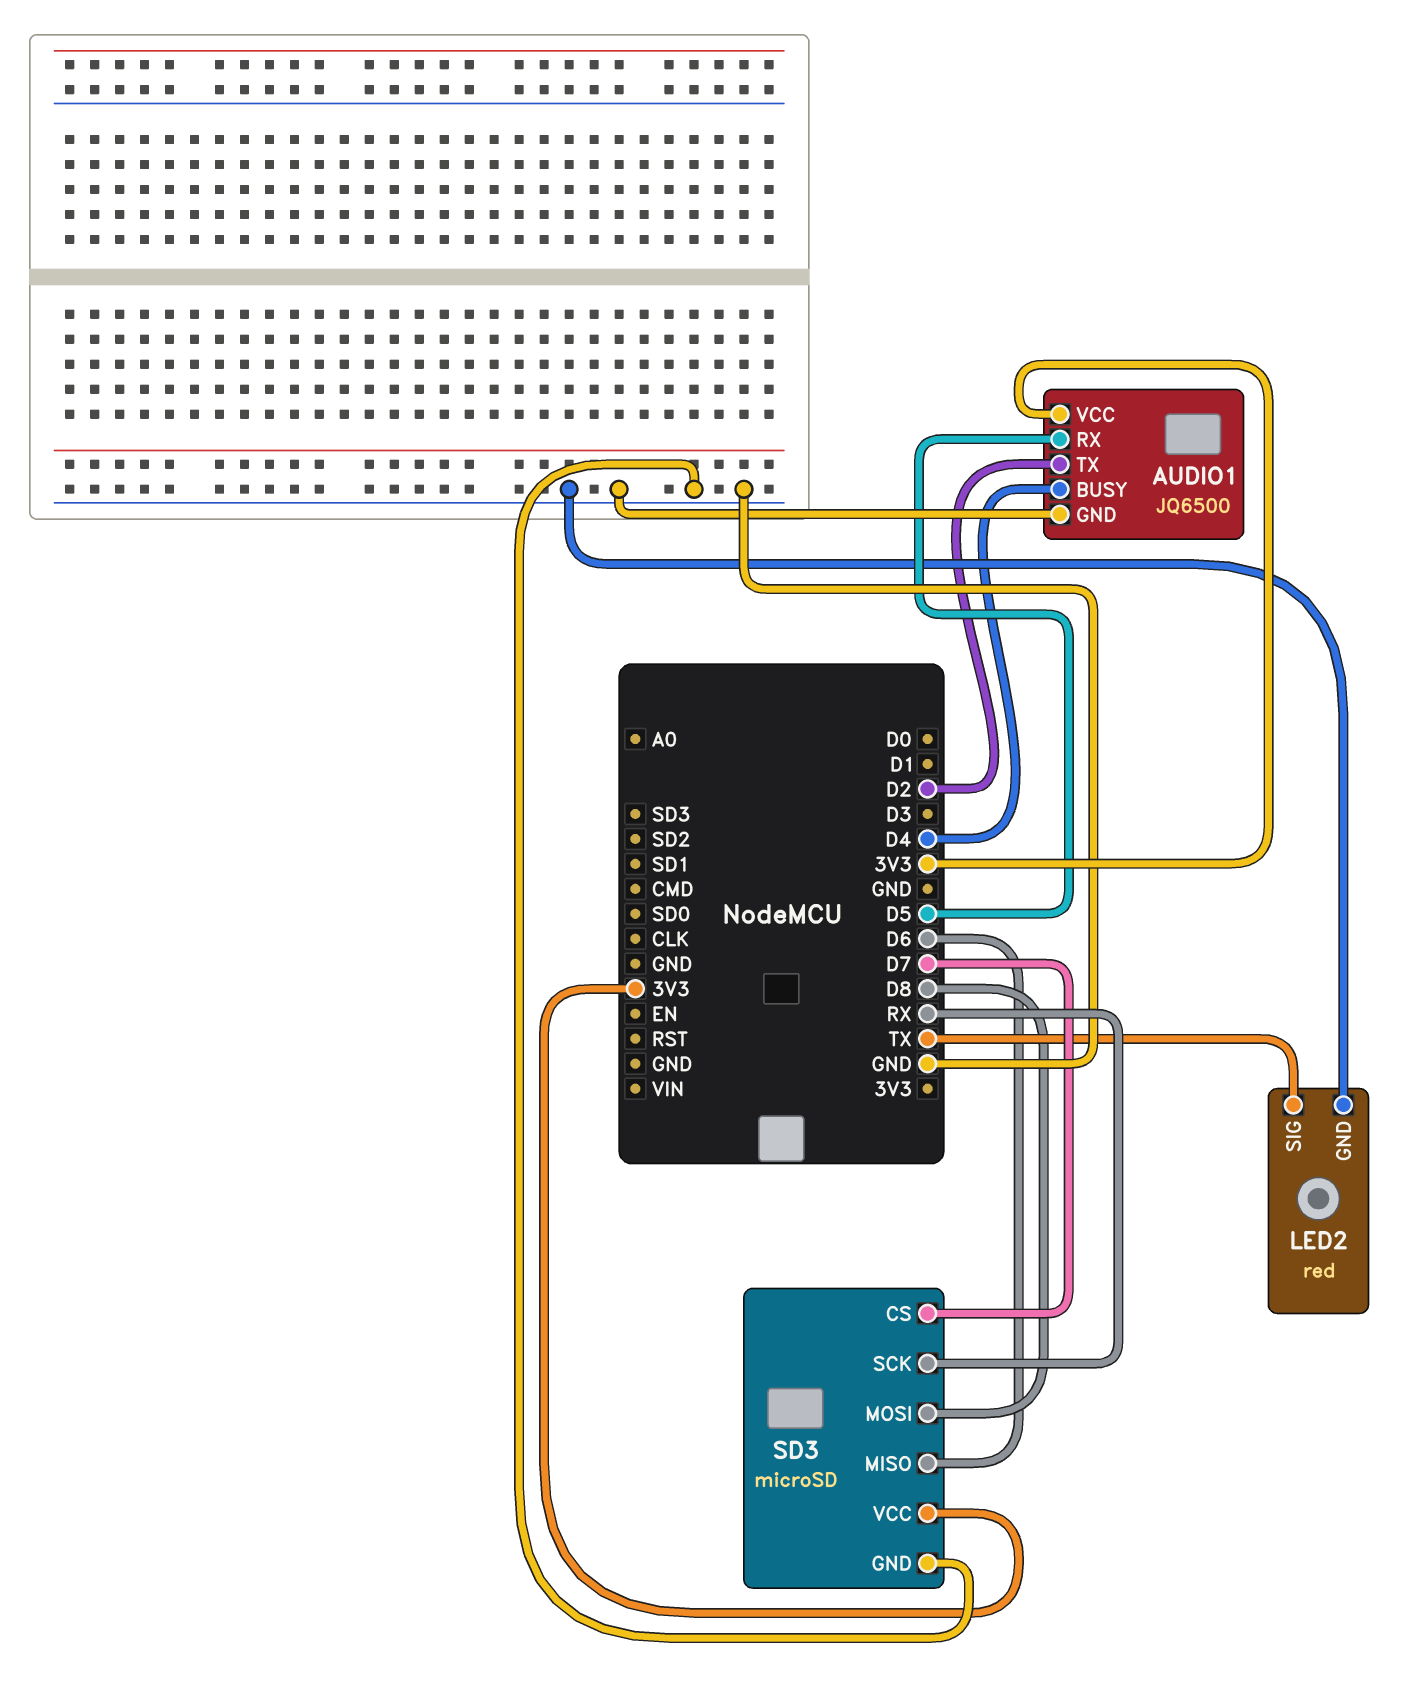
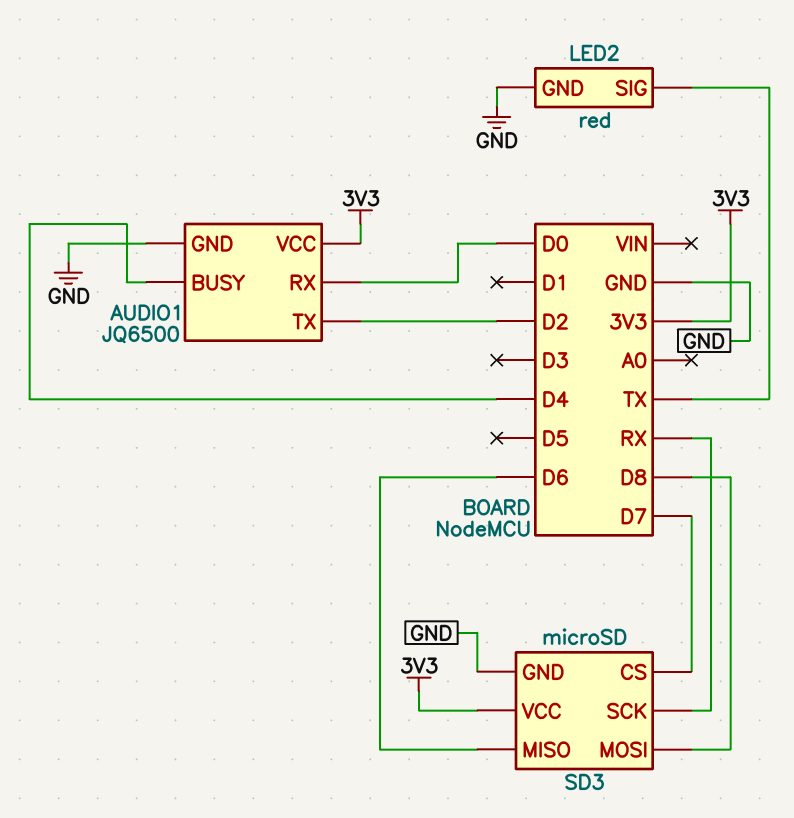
AUDIO1 pin RX: D5 -> D0

